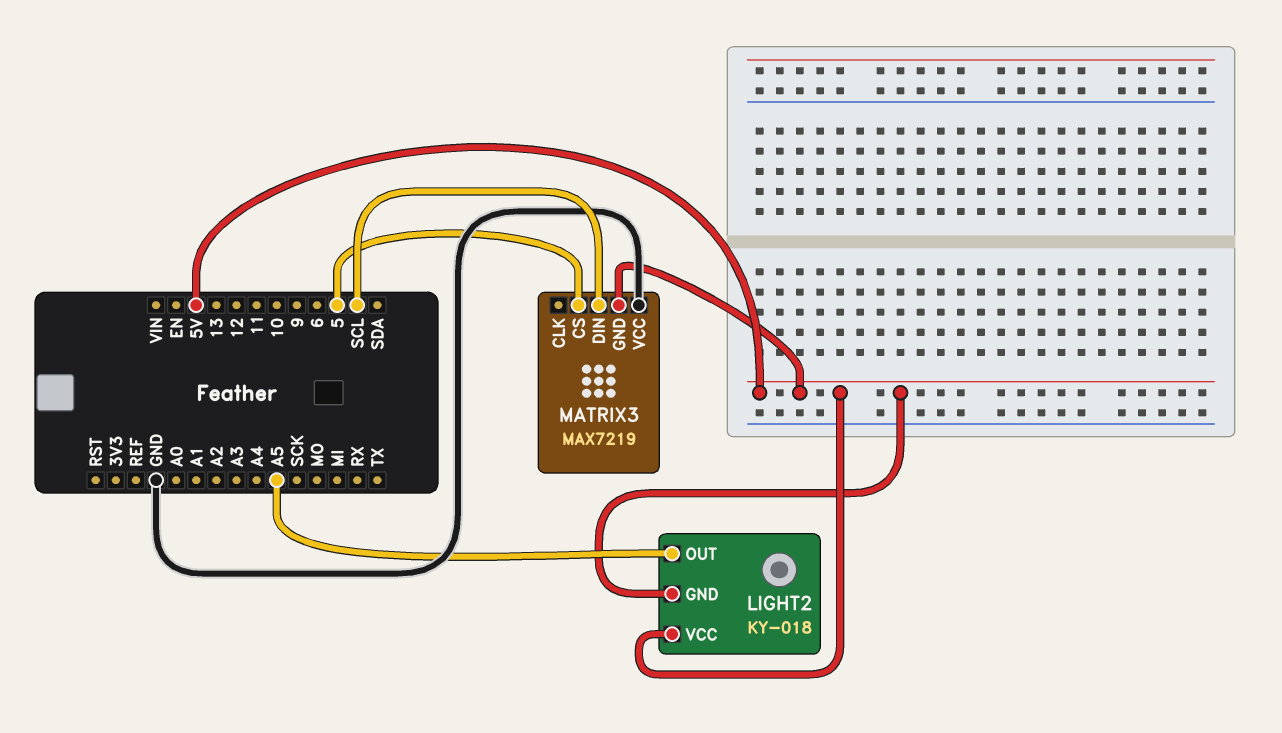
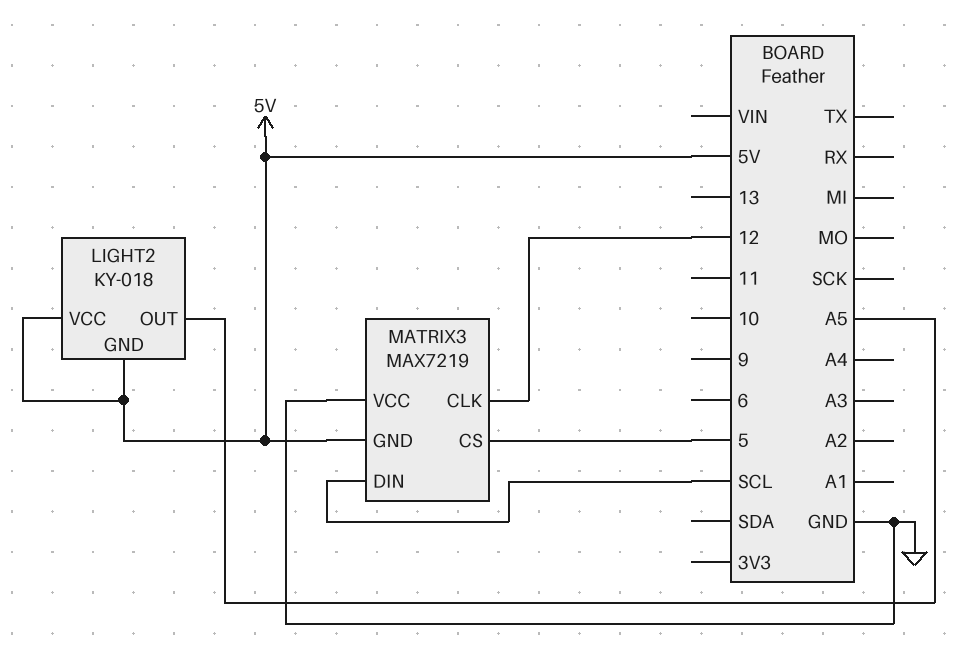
MATRIX3 pin CLK: none -> 12

